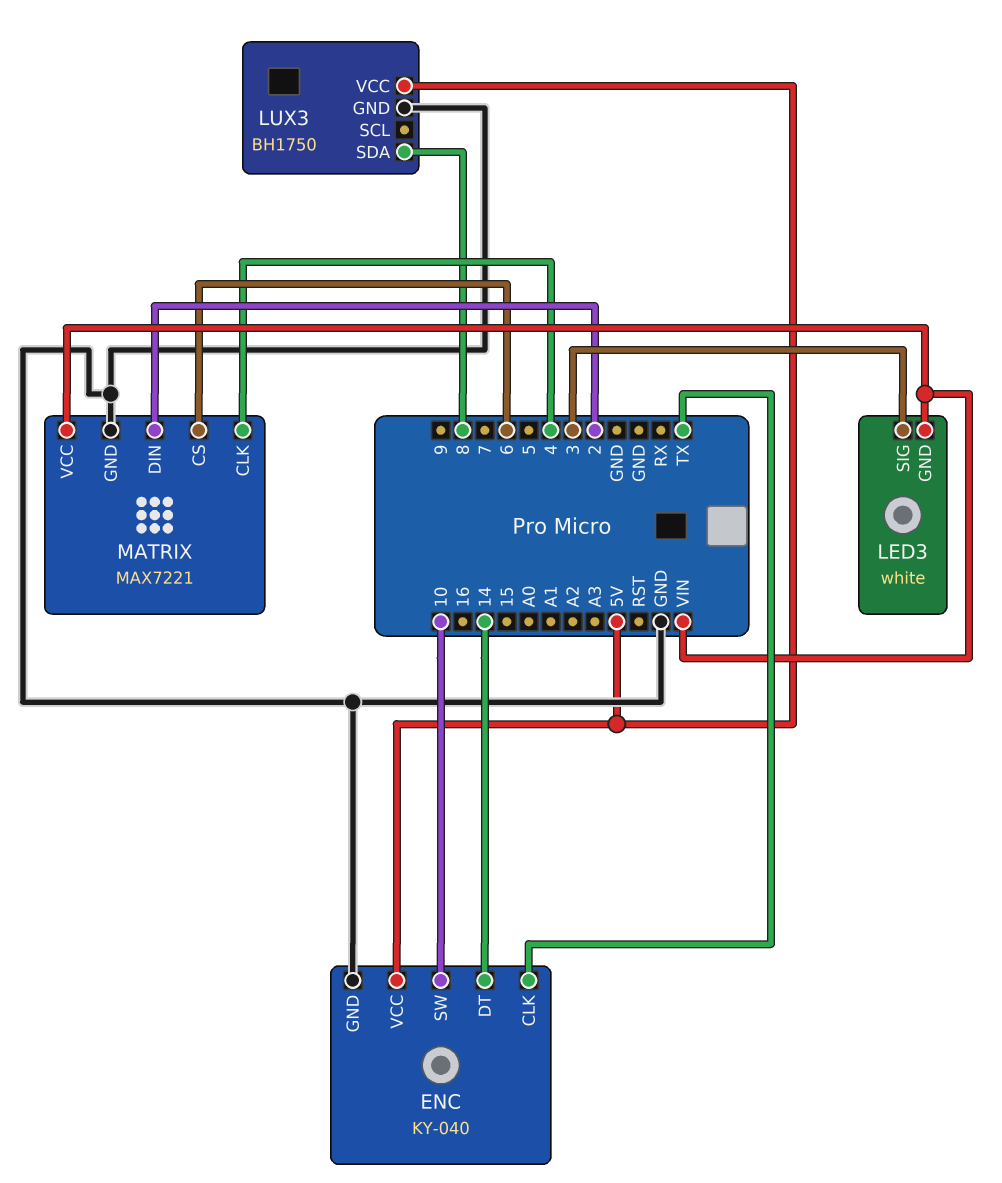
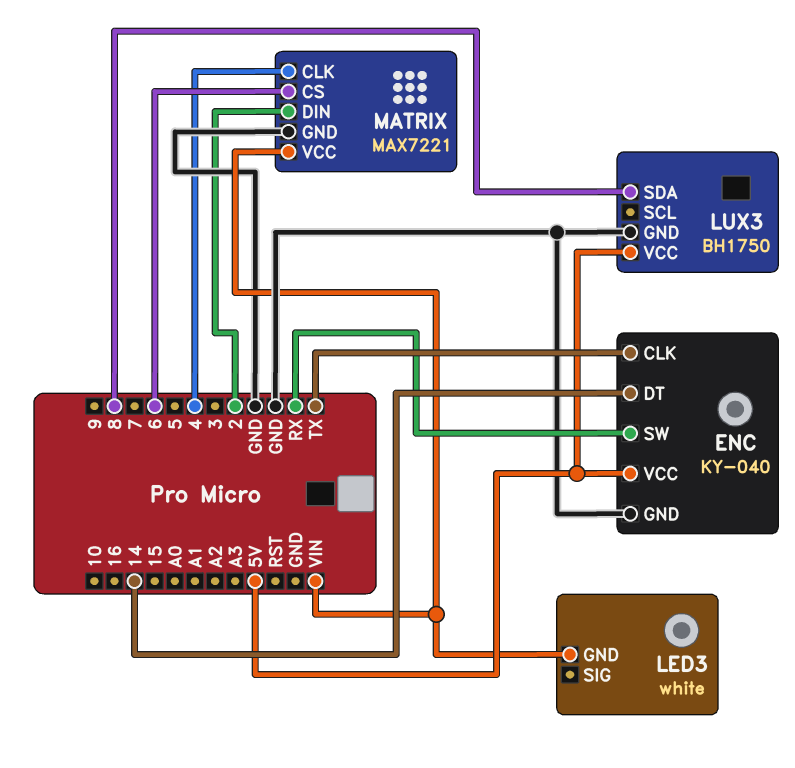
ENC pin SW: 10 -> RX
LED3 pin SIG: 3 -> none

